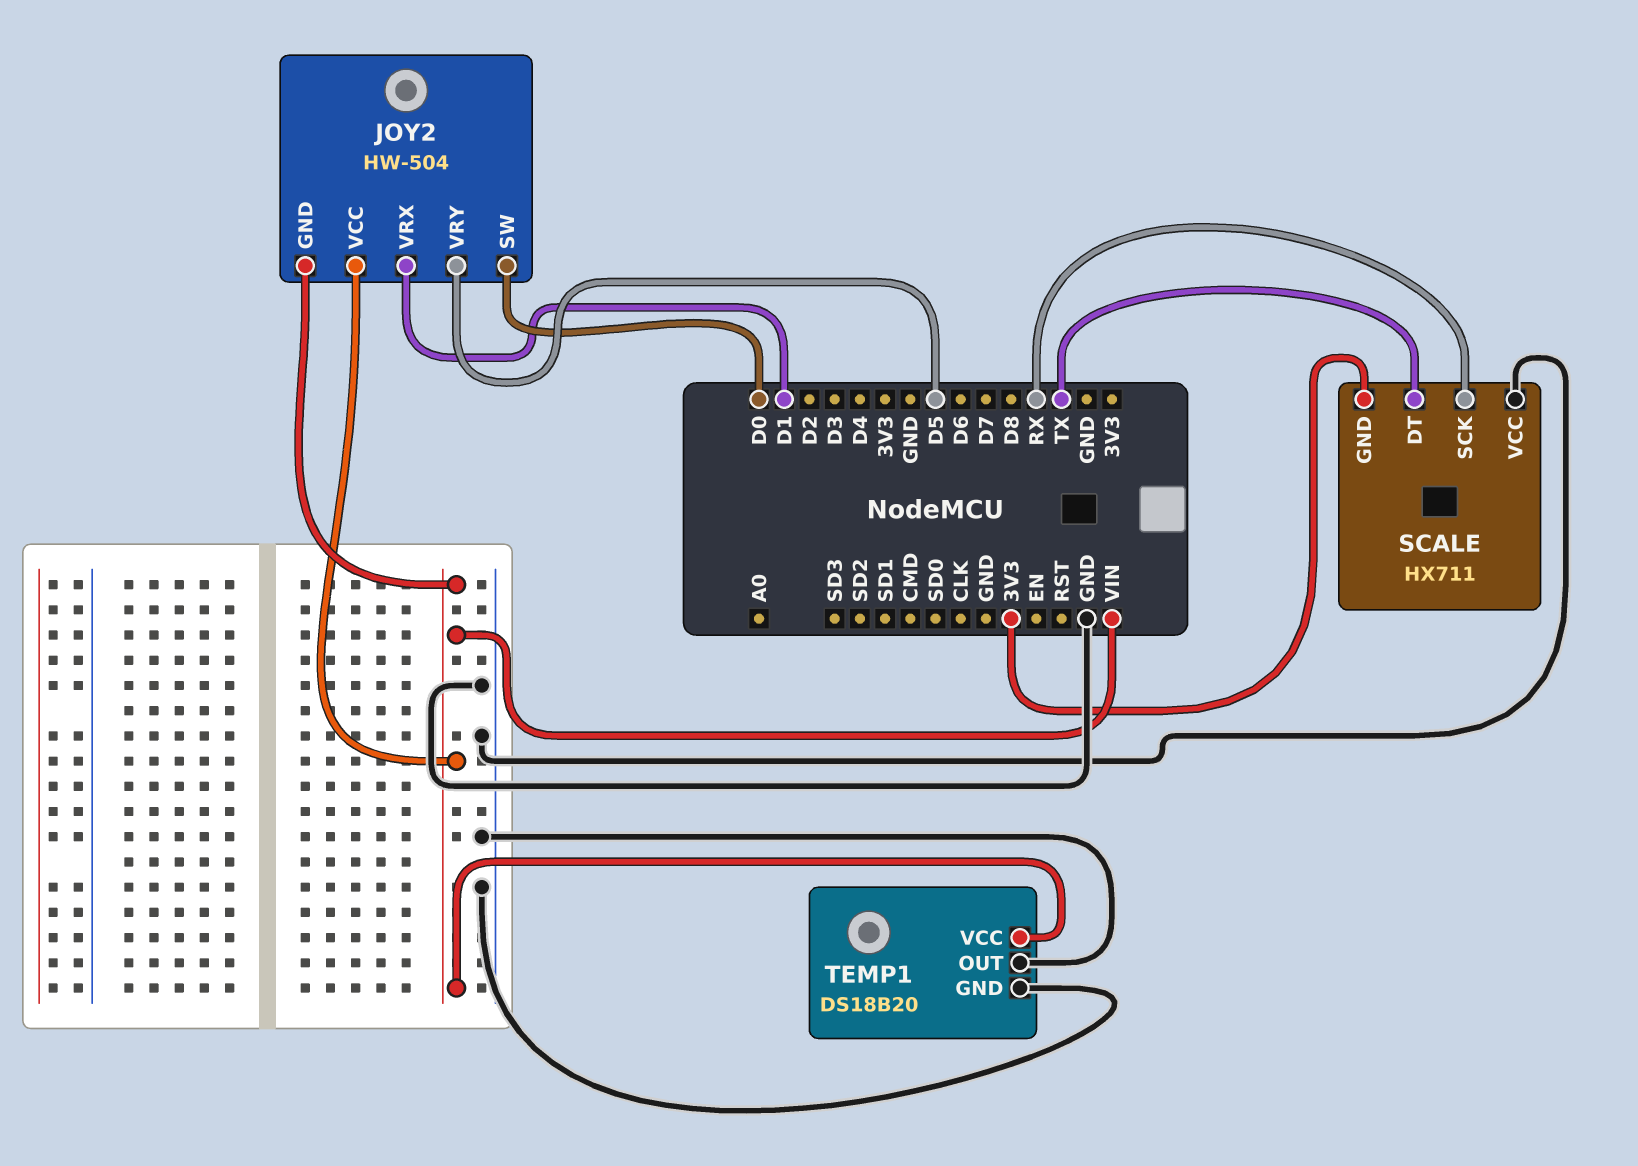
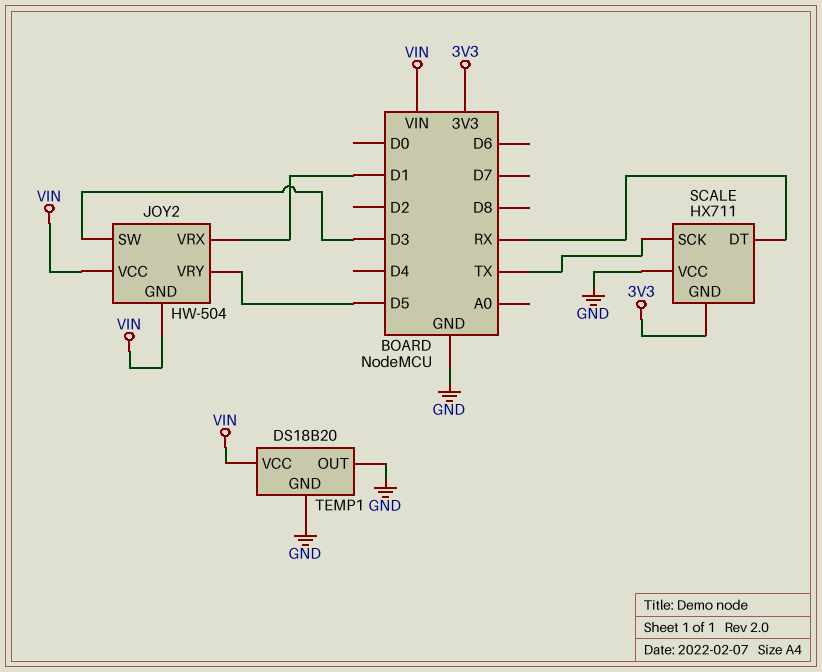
JOY2 pin SW: D0 -> D3
SCALE pin DT: TX -> RX
SCALE pin SCK: RX -> TX

